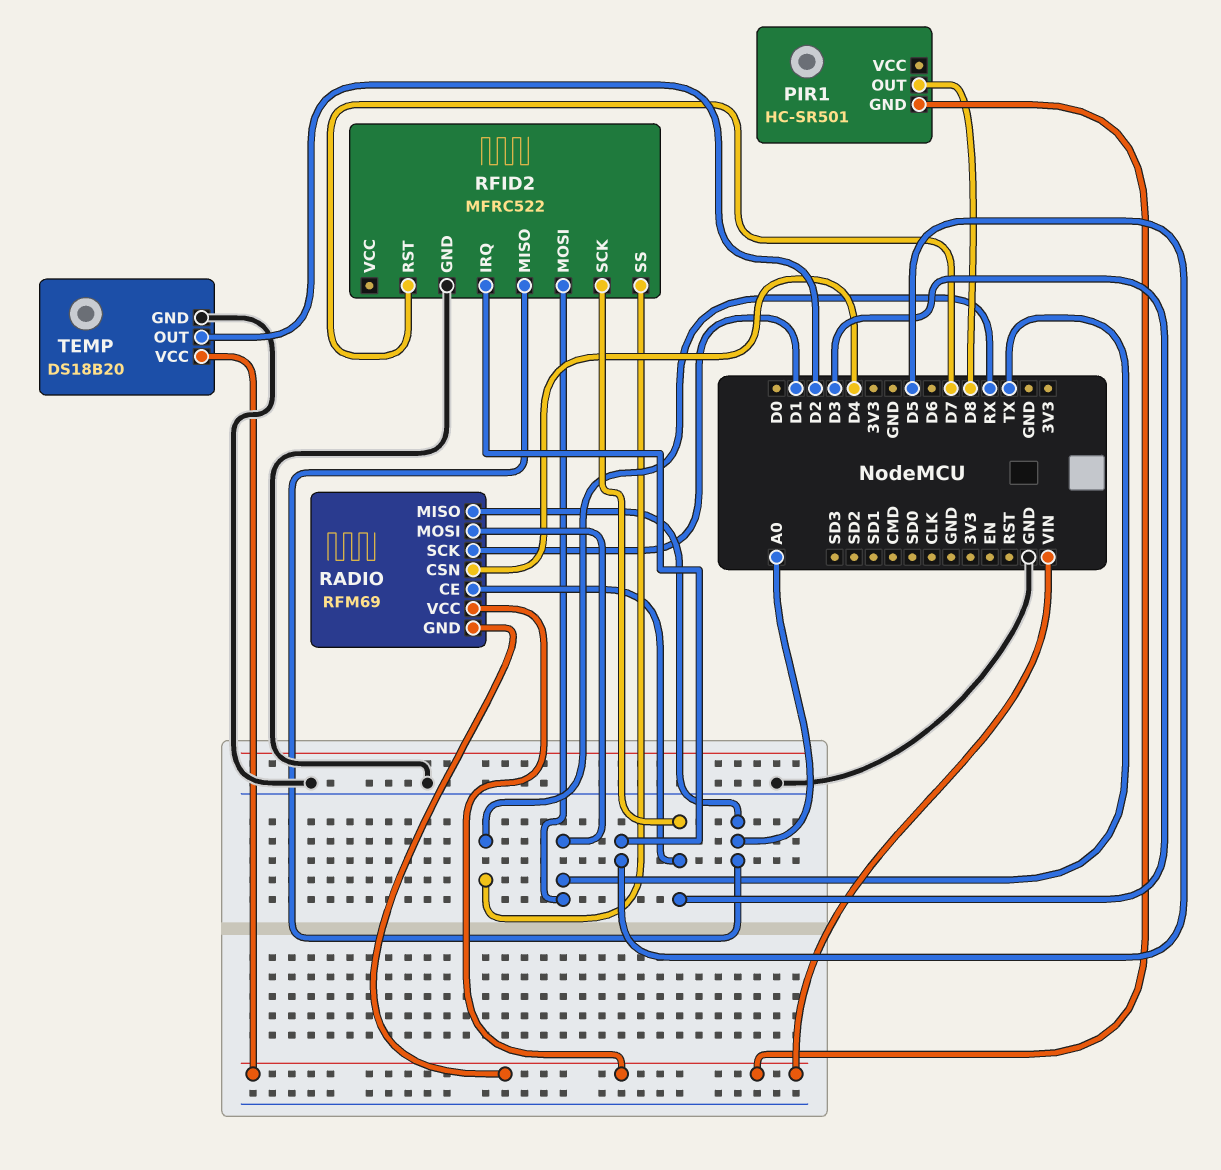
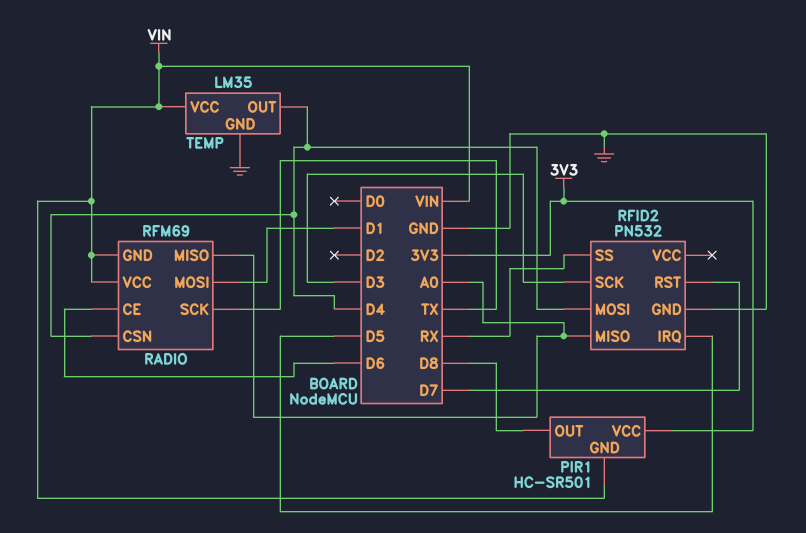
PIR1 pin VCC: none -> 3V3
RADIO pin CE: D3 -> D6
RADIO pin MOSI: TX -> D1
RADIO pin SCK: D1 -> TX
RFID2: MFRC522 -> PN532
RFID2 pin MOSI: TX -> D4
TEMP: DS18B20 -> LM35
TEMP pin OUT: D2 -> D4

